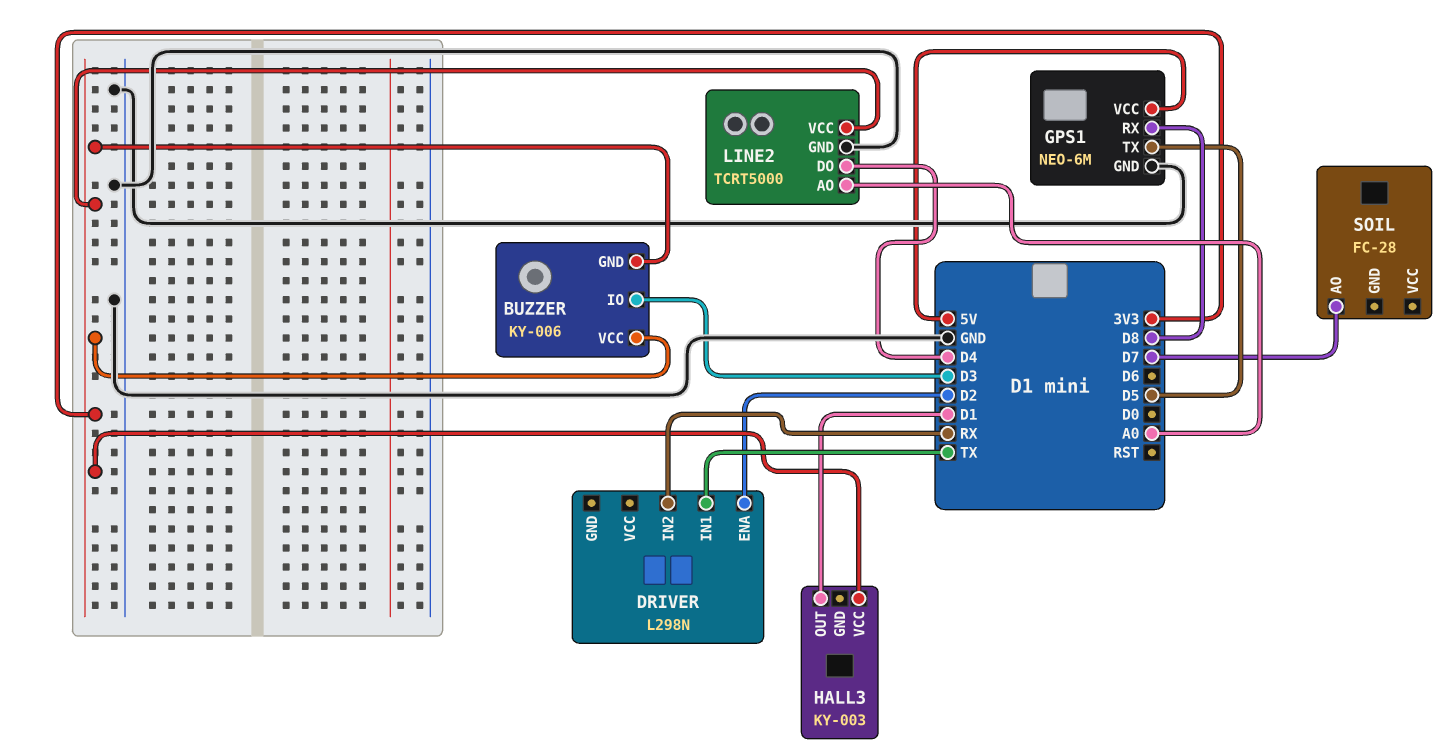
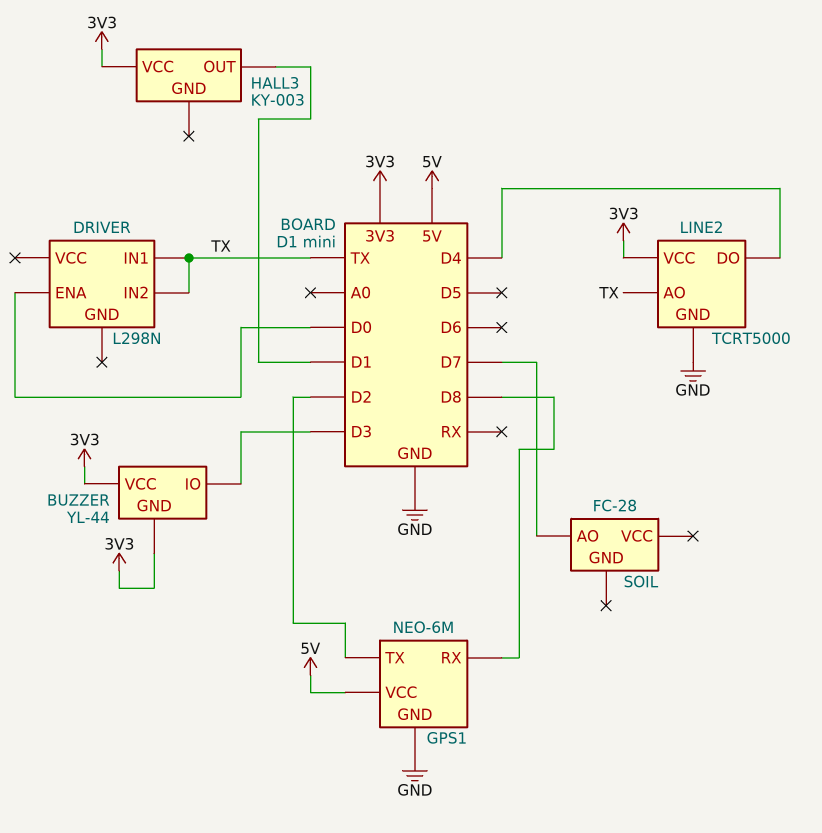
BUZZER: KY-006 -> YL-44
DRIVER pin ENA: D2 -> D0
DRIVER pin IN2: RX -> TX
GPS1 pin TX: D5 -> D2
LINE2 pin AO: A0 -> TX

